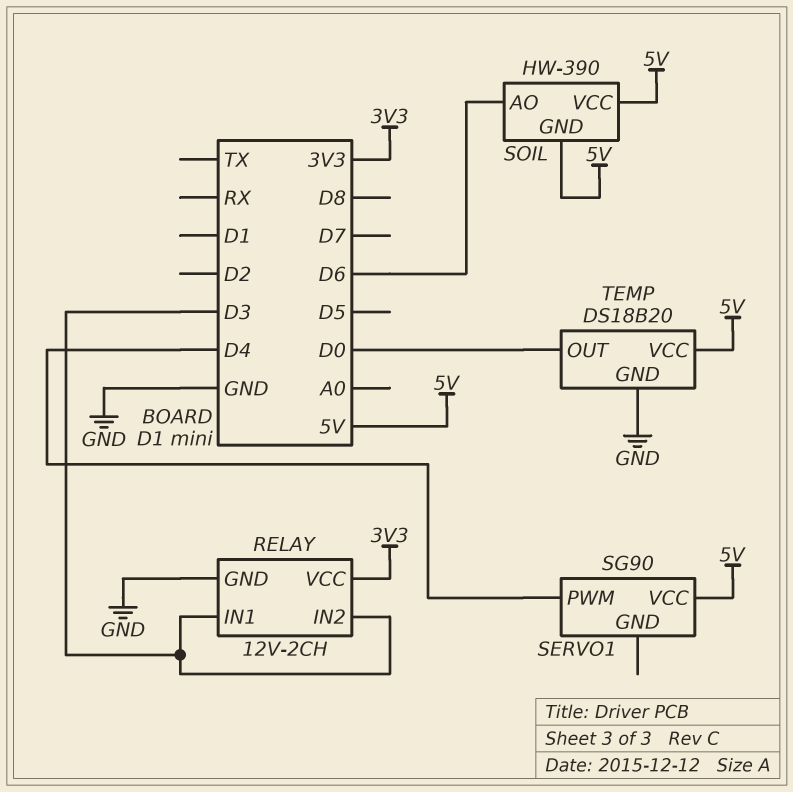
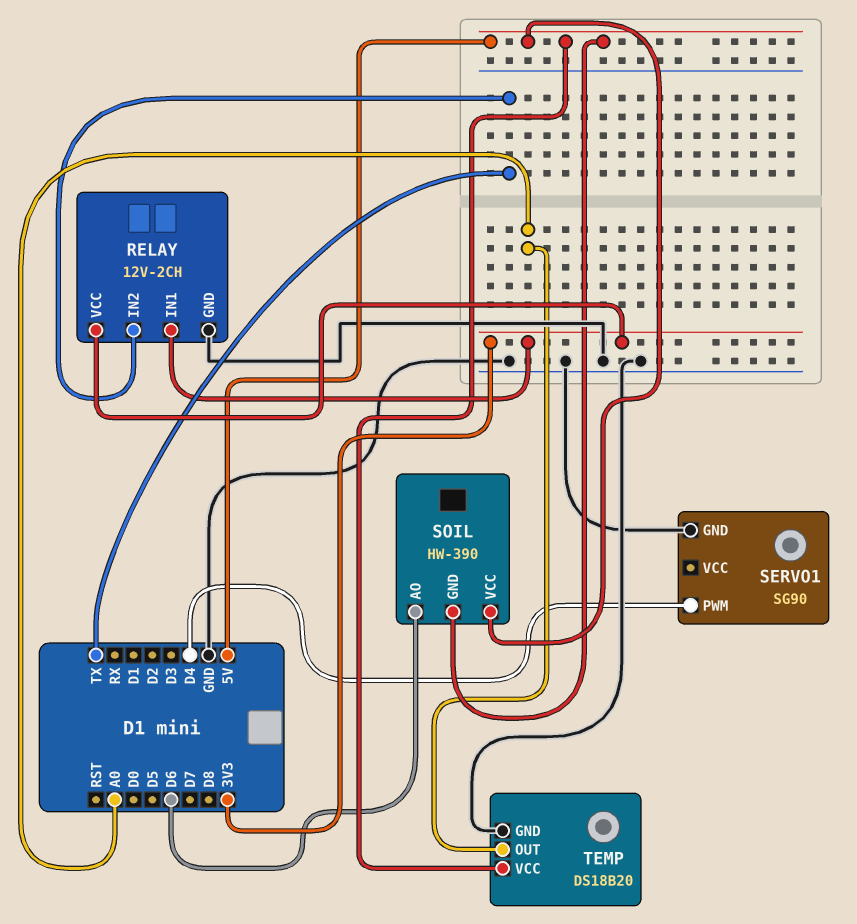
RELAY pin IN1: D3 -> 3V3
RELAY pin IN2: D3 -> TX
SERVO1 pin GND: none -> GND
SERVO1 pin VCC: 5V -> none
TEMP pin OUT: D0 -> A0

